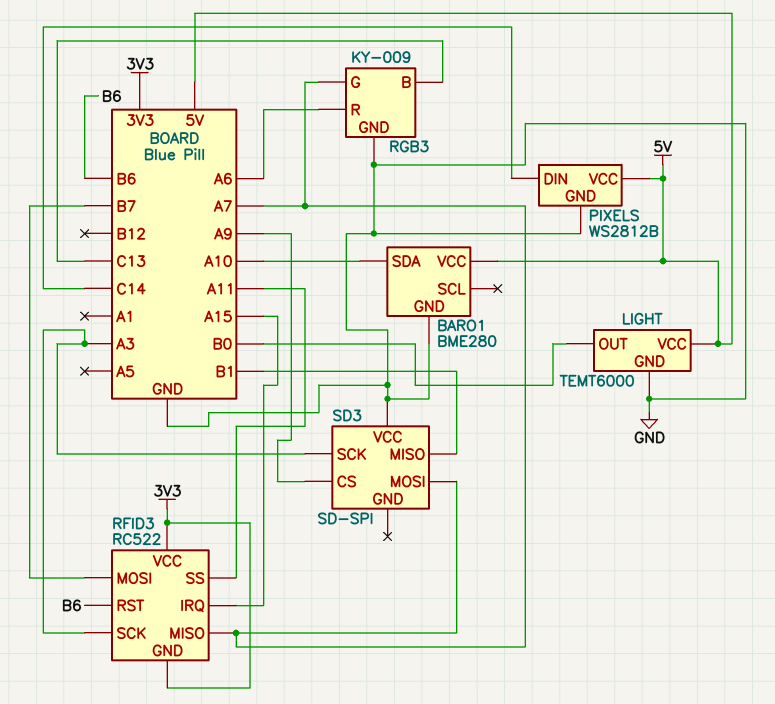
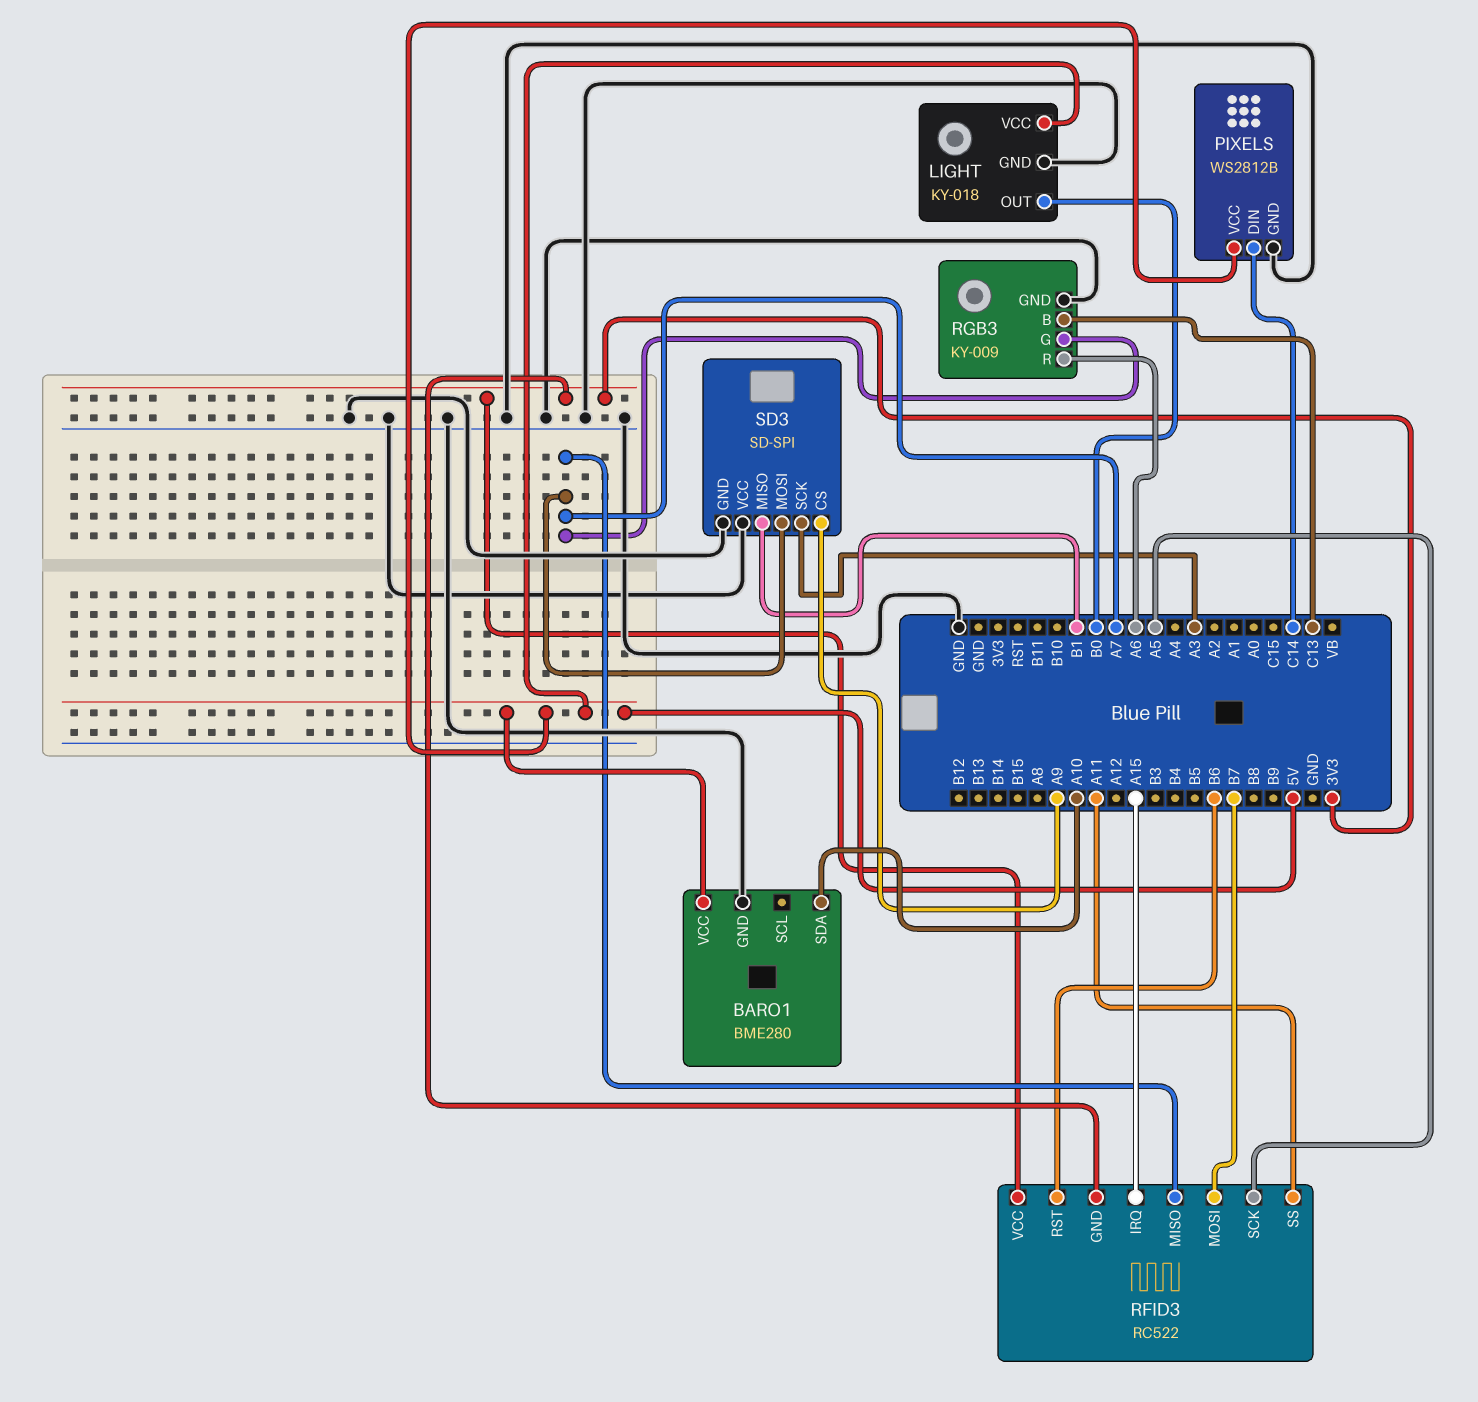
LIGHT: TEMT6000 -> KY-018
RFID3 pin SCK: A3 -> A5
SD3 pin GND: none -> GND

